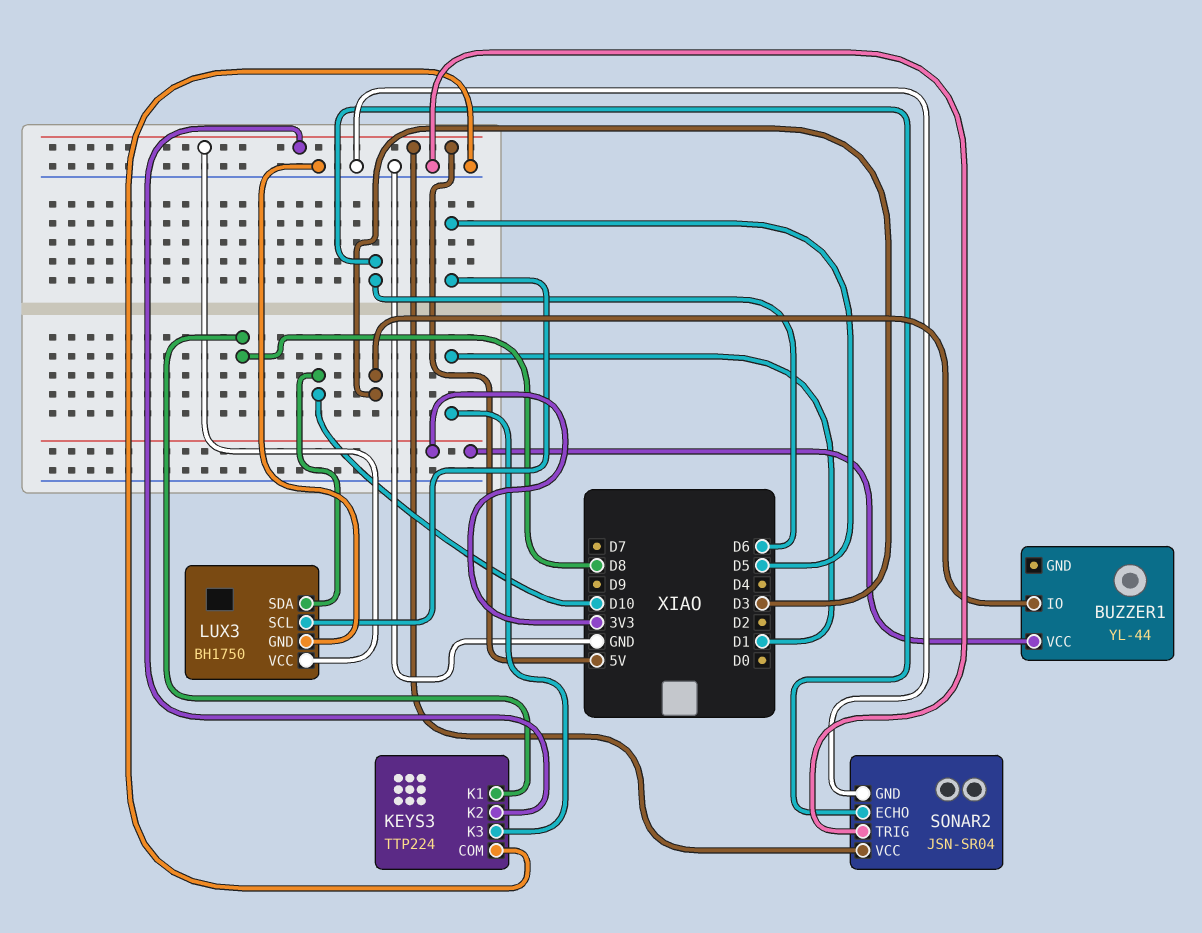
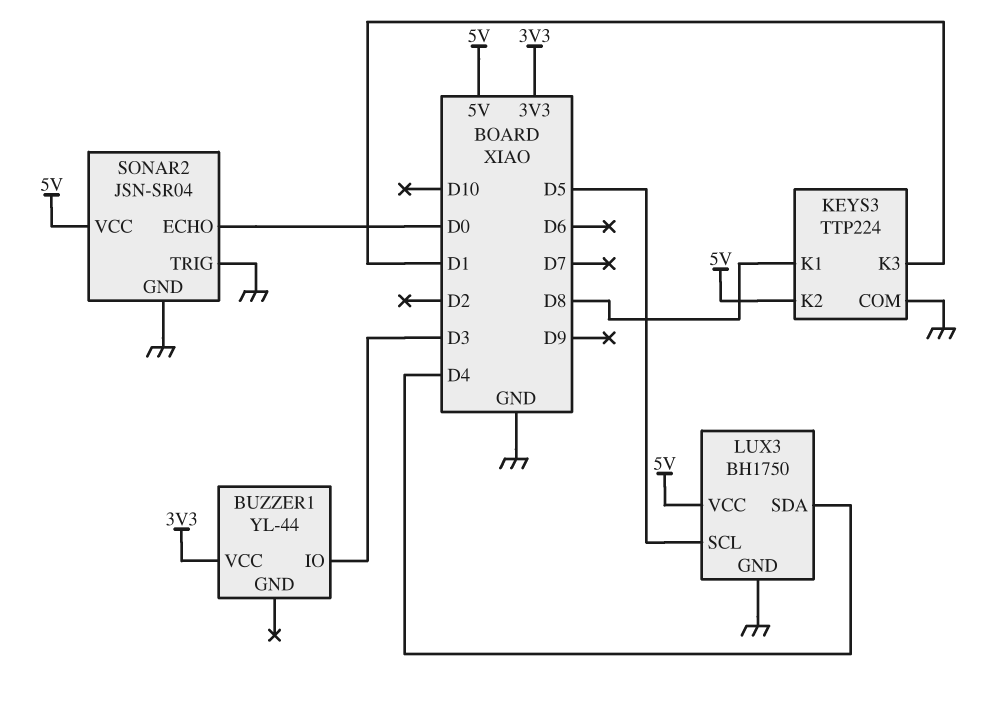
LUX3 pin SDA: D10 -> D4
SONAR2 pin ECHO: D6 -> D0

